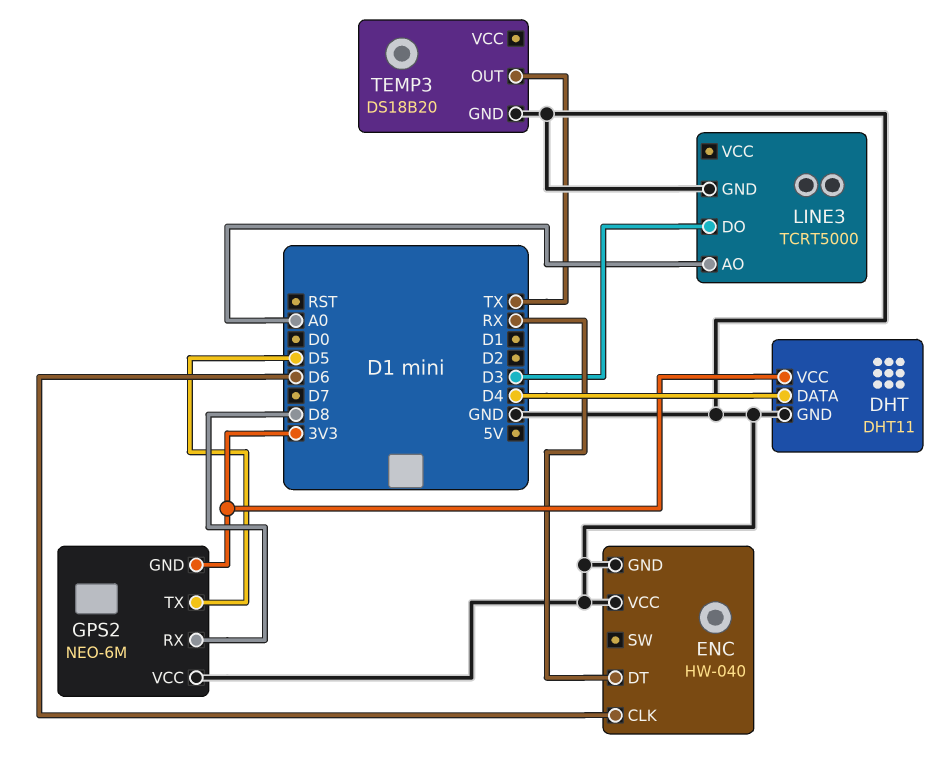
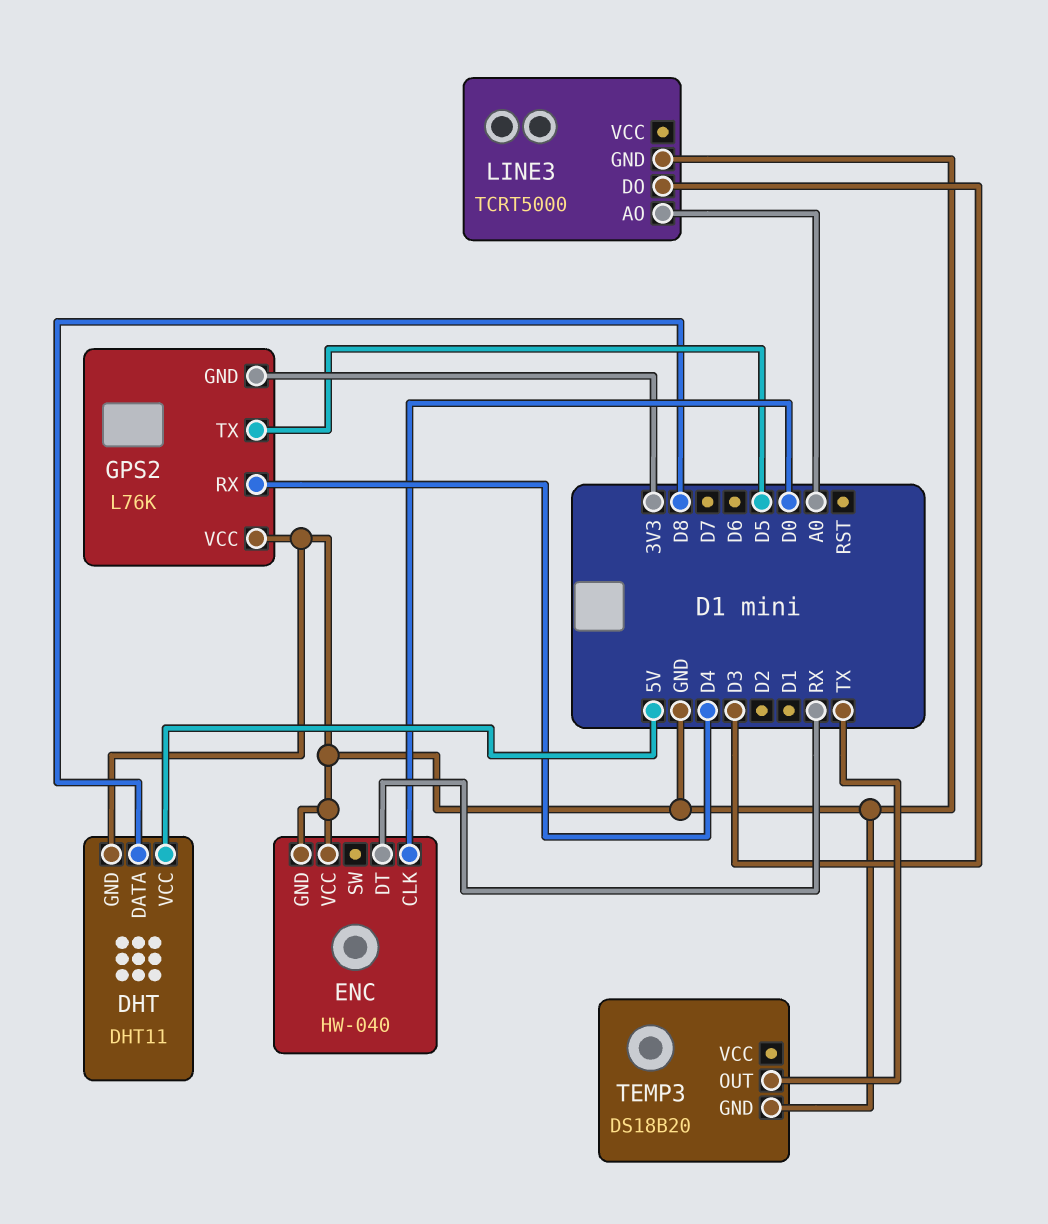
DHT pin DATA: D4 -> D8
DHT pin VCC: 3V3 -> 5V
ENC pin CLK: D6 -> D0
GPS2: NEO-6M -> L76K
GPS2 pin RX: D8 -> D4

